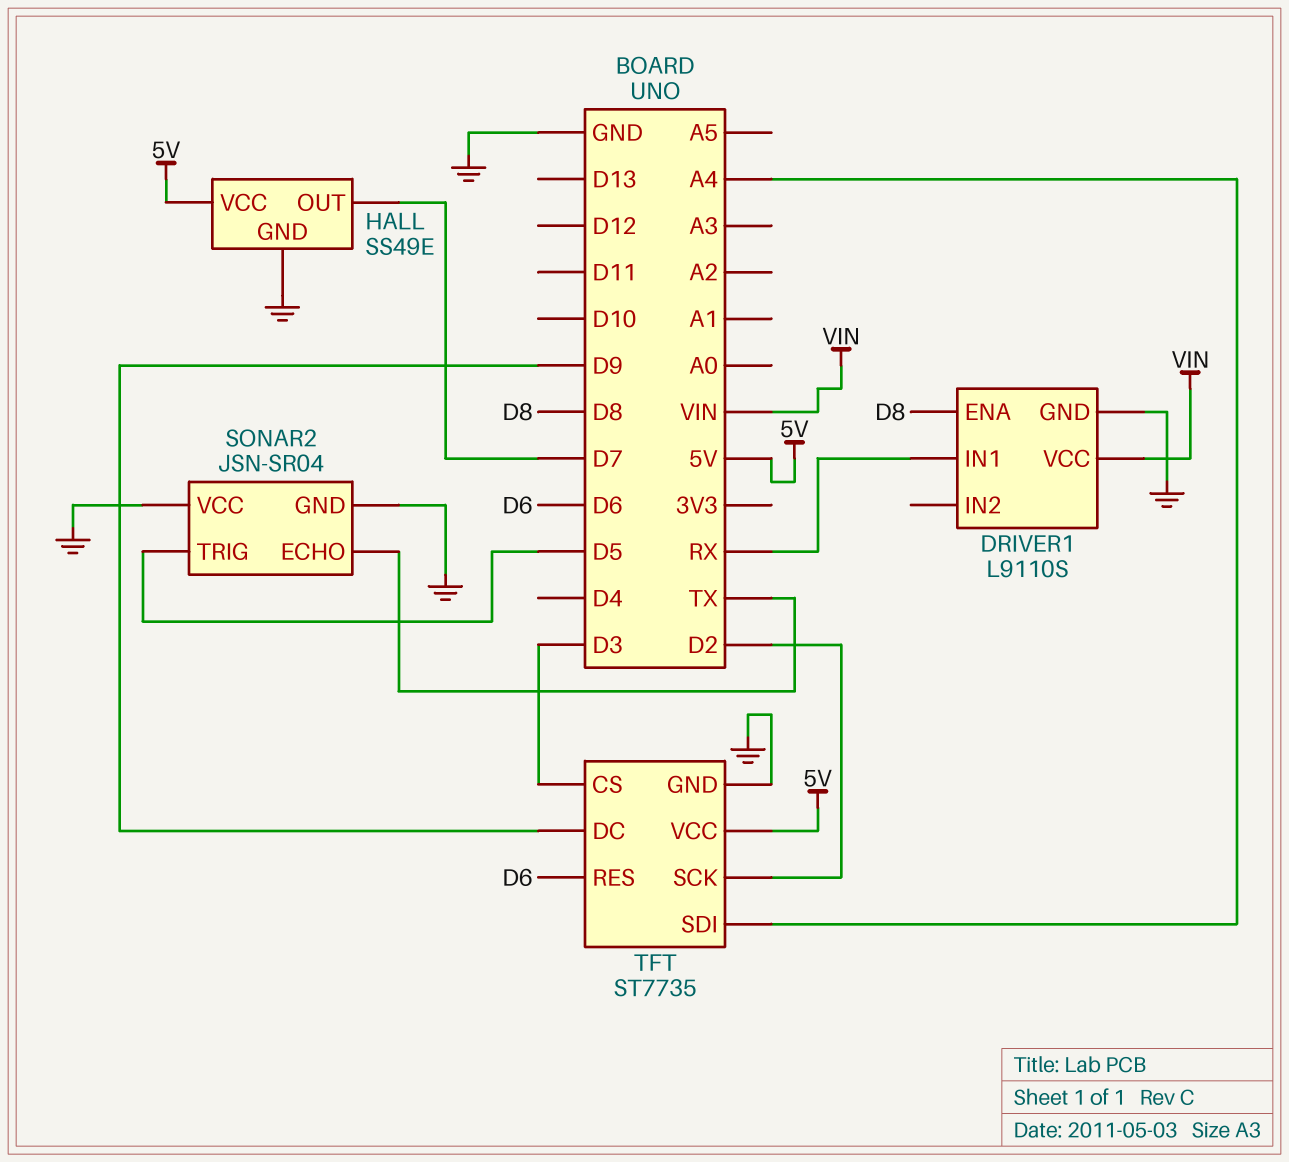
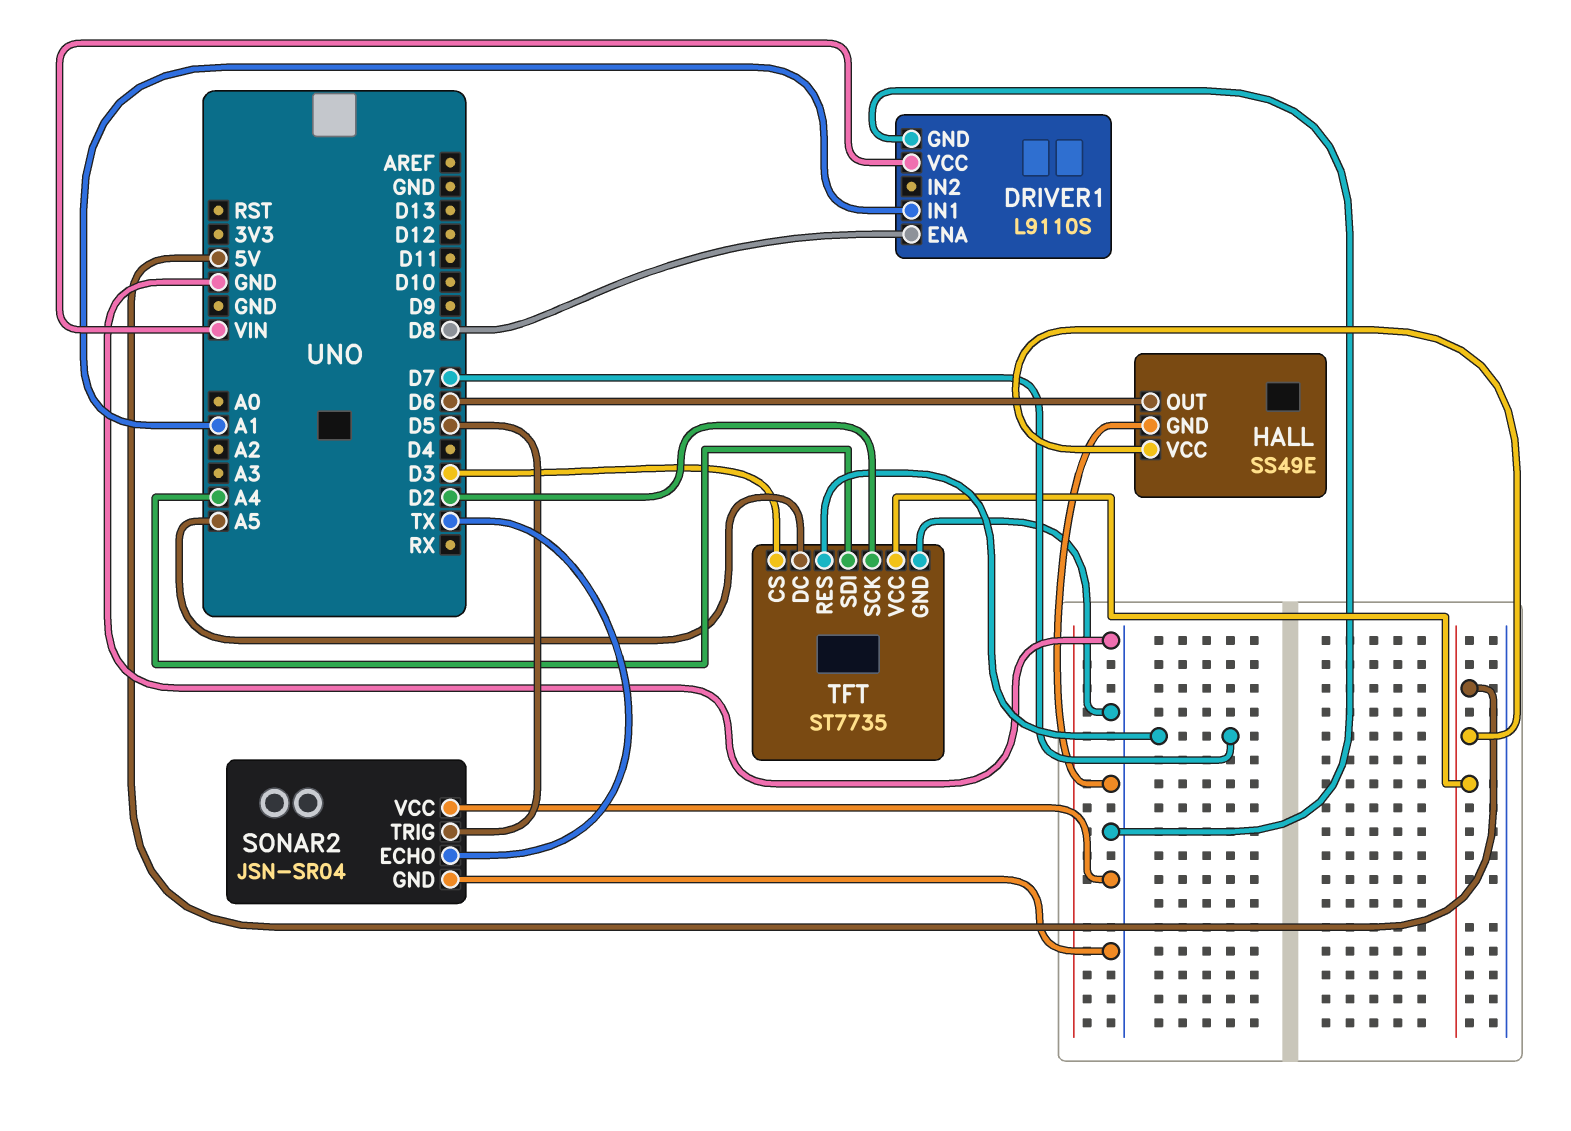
DRIVER1 pin IN1: RX -> A1
HALL pin OUT: D7 -> D6
TFT pin DC: D9 -> A5
TFT pin RES: D6 -> D7

